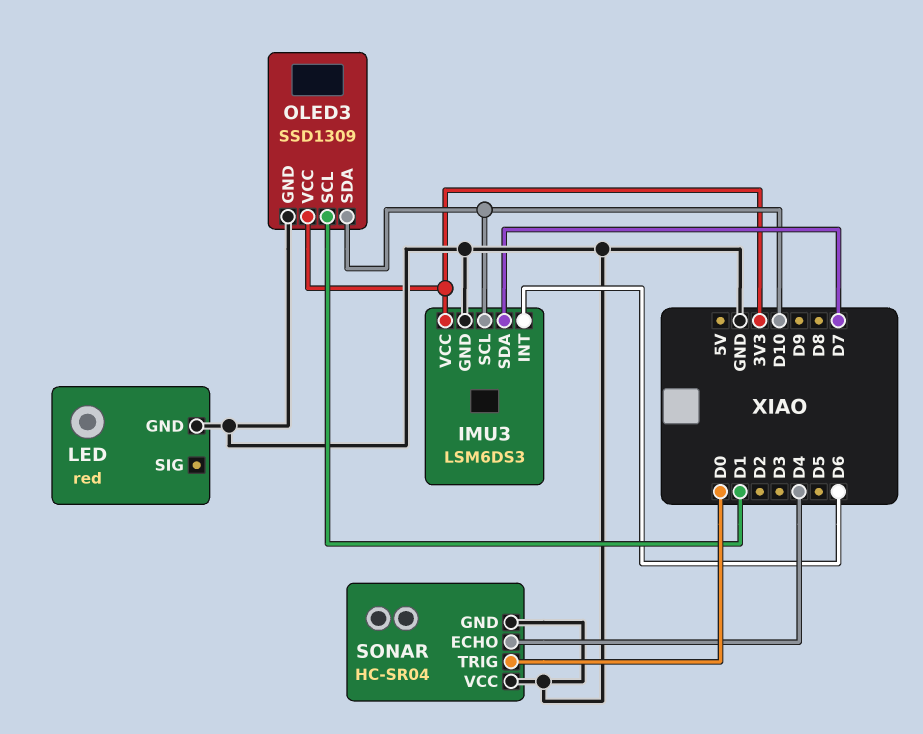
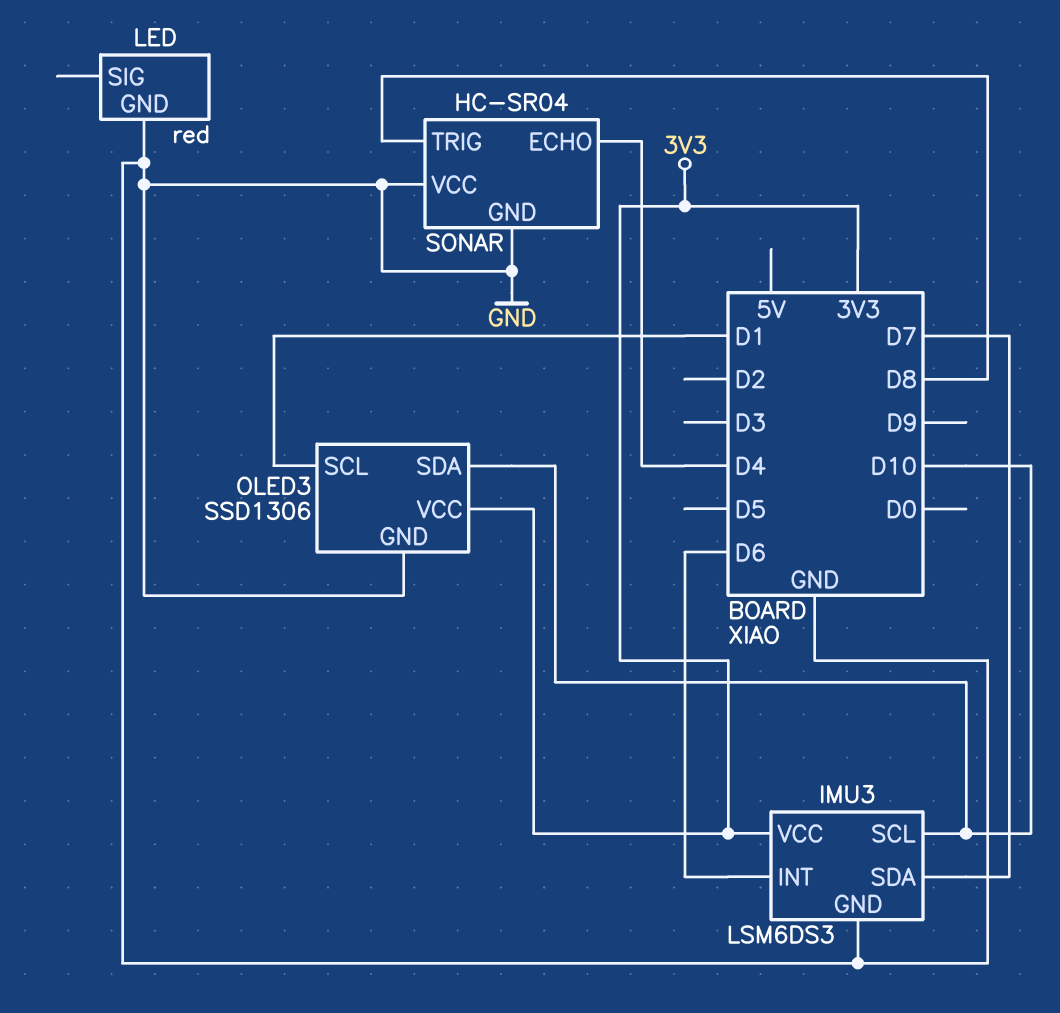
OLED3: SSD1309 -> SSD1306
SONAR pin TRIG: D0 -> D8

